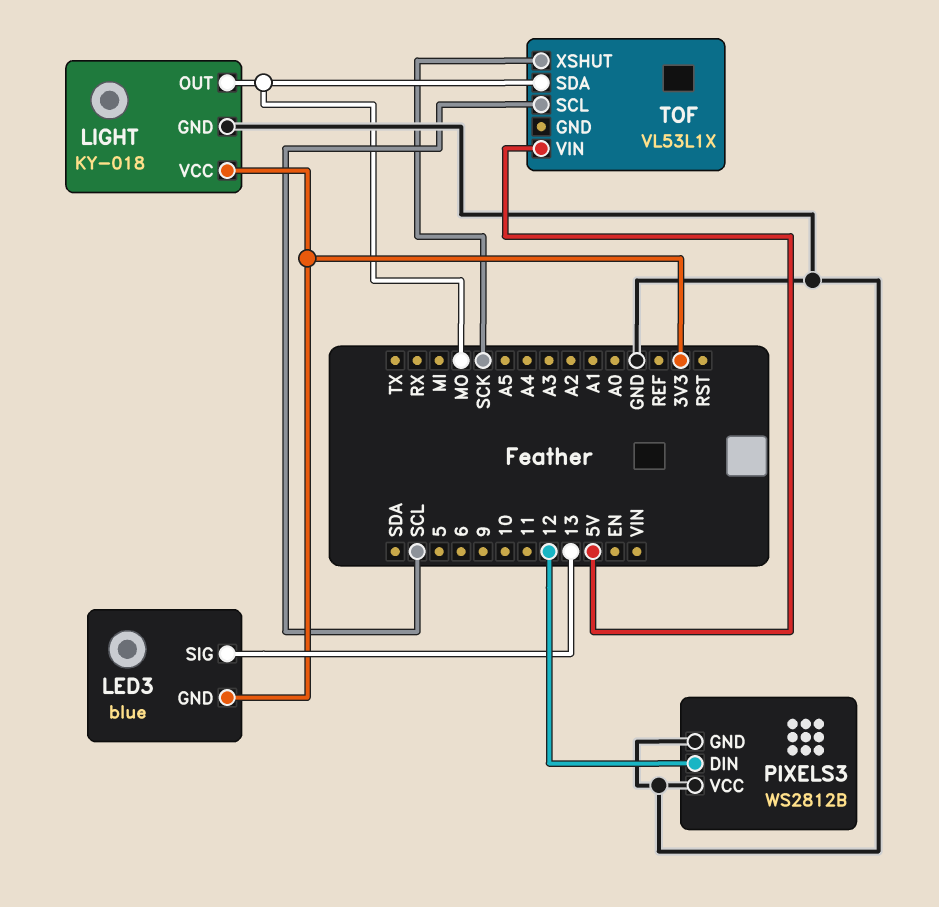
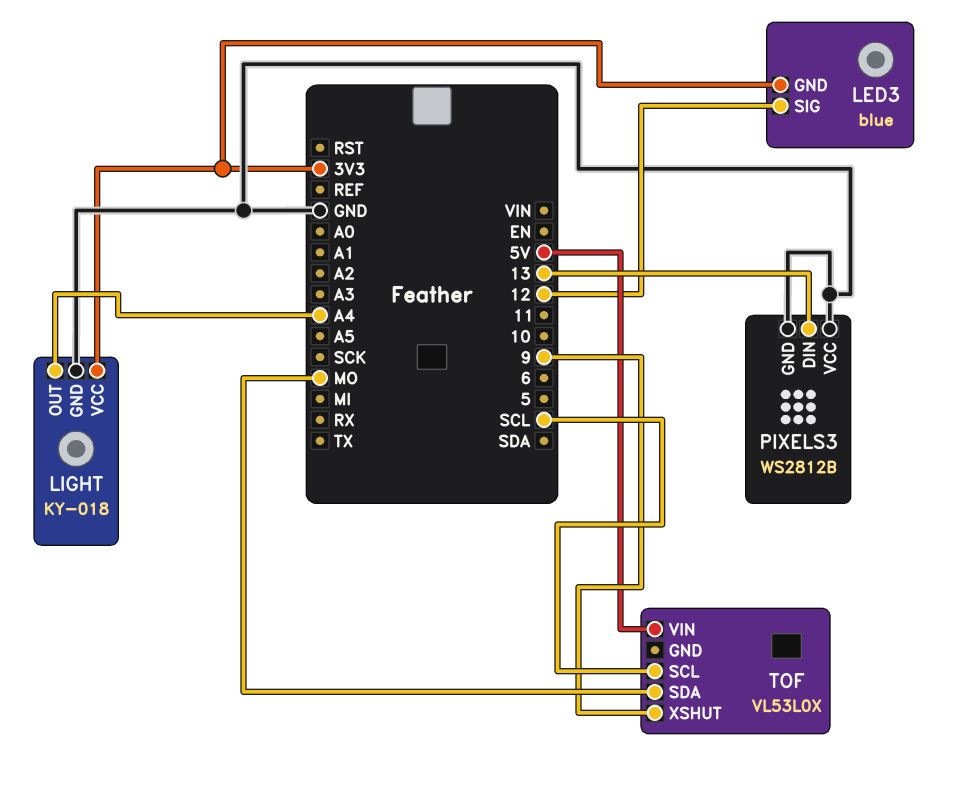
LED3 pin SIG: 13 -> 12
LIGHT pin OUT: MO -> A4
PIXELS3 pin DIN: 12 -> 13
TOF: VL53L1X -> VL53L0X
TOF pin XSHUT: SCK -> 9

